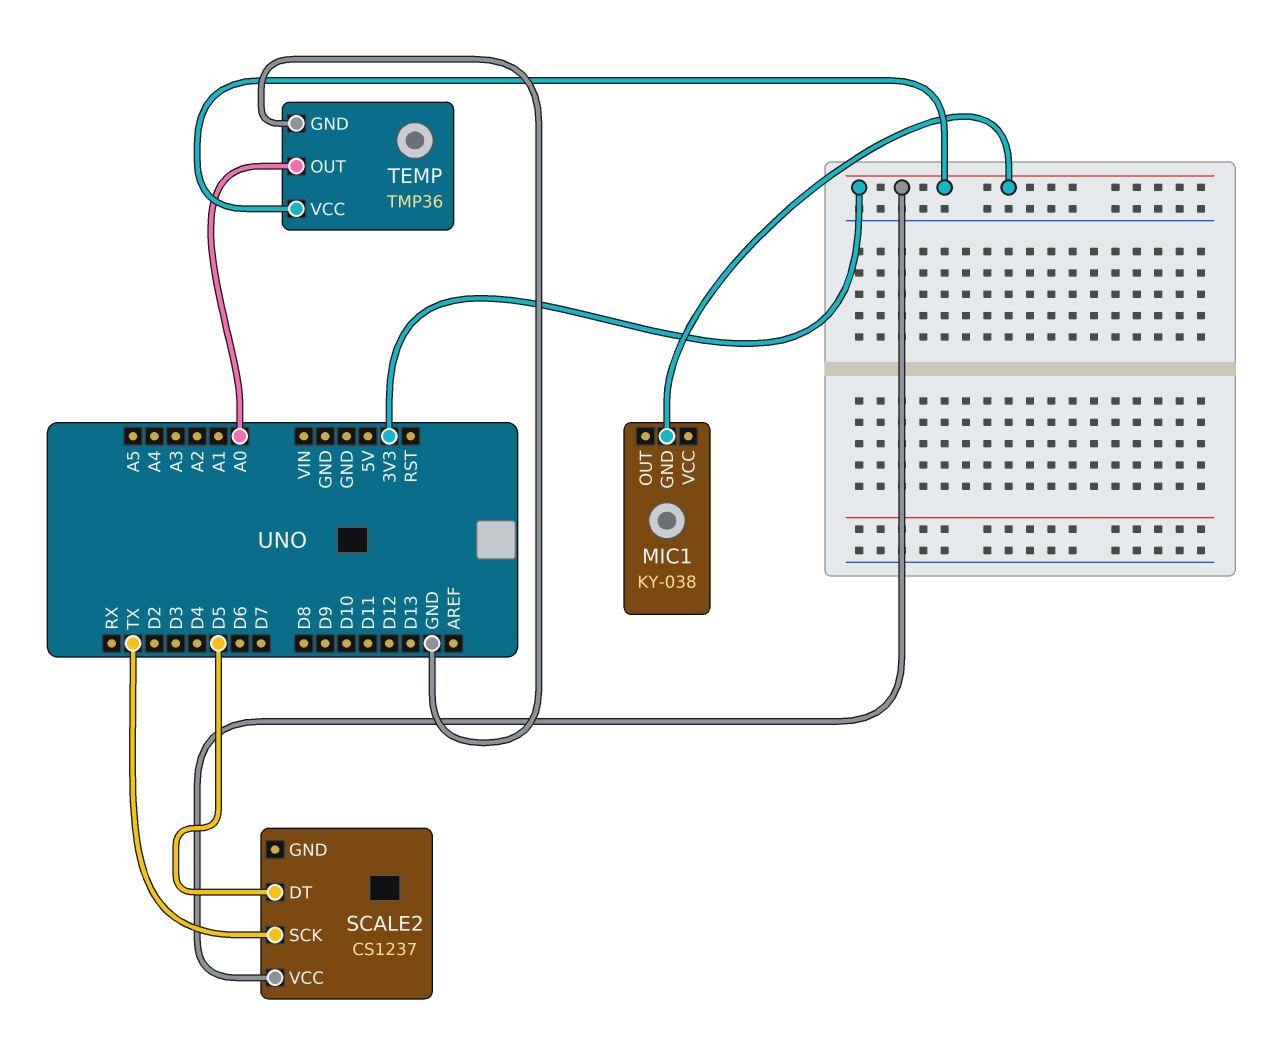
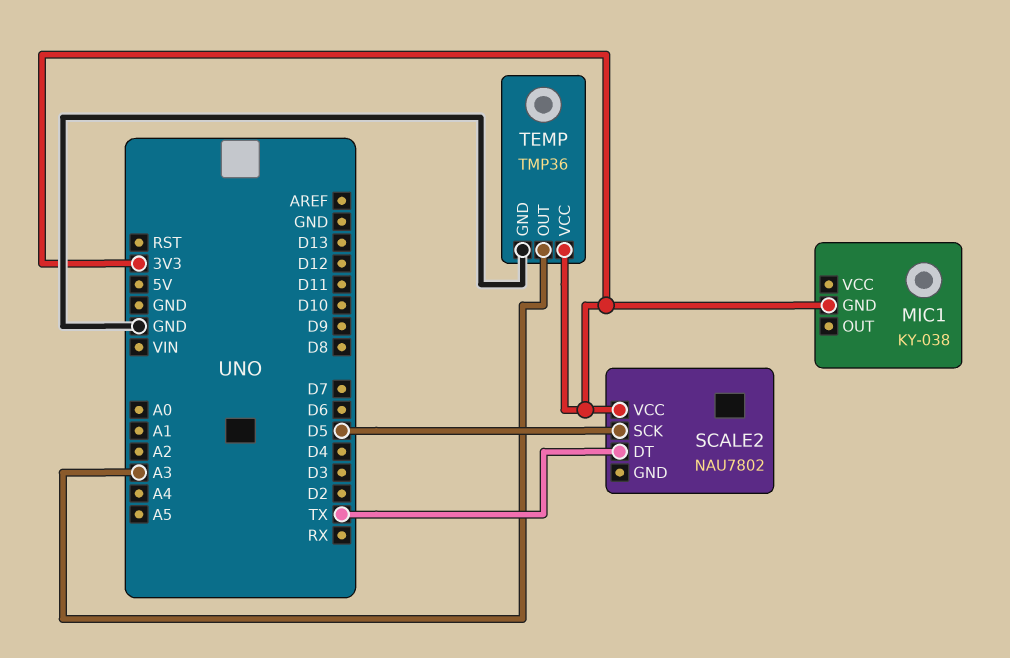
SCALE2: CS1237 -> NAU7802
SCALE2 pin DT: D5 -> TX
SCALE2 pin SCK: TX -> D5
TEMP pin OUT: A0 -> A3

